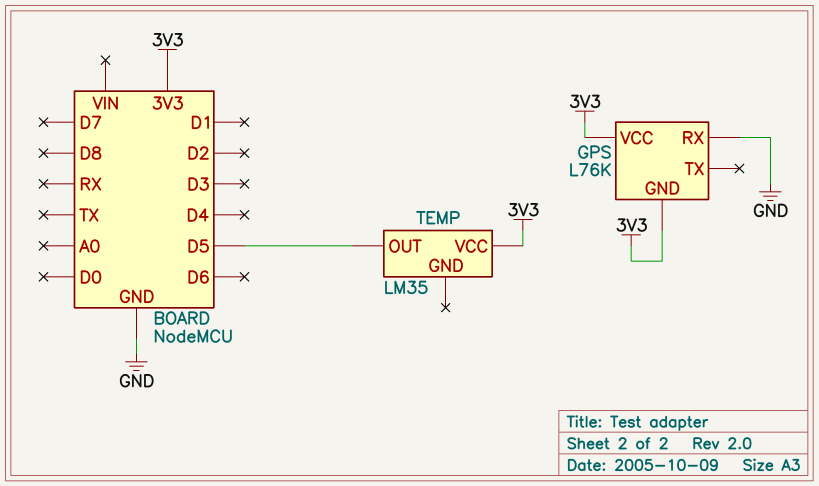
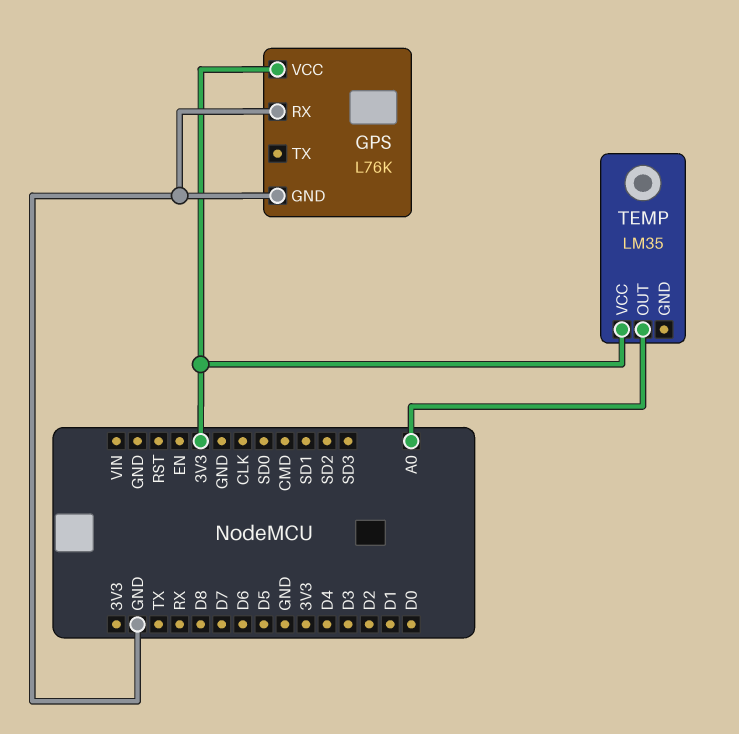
GPS pin GND: 3V3 -> GND
TEMP pin OUT: D5 -> A0

